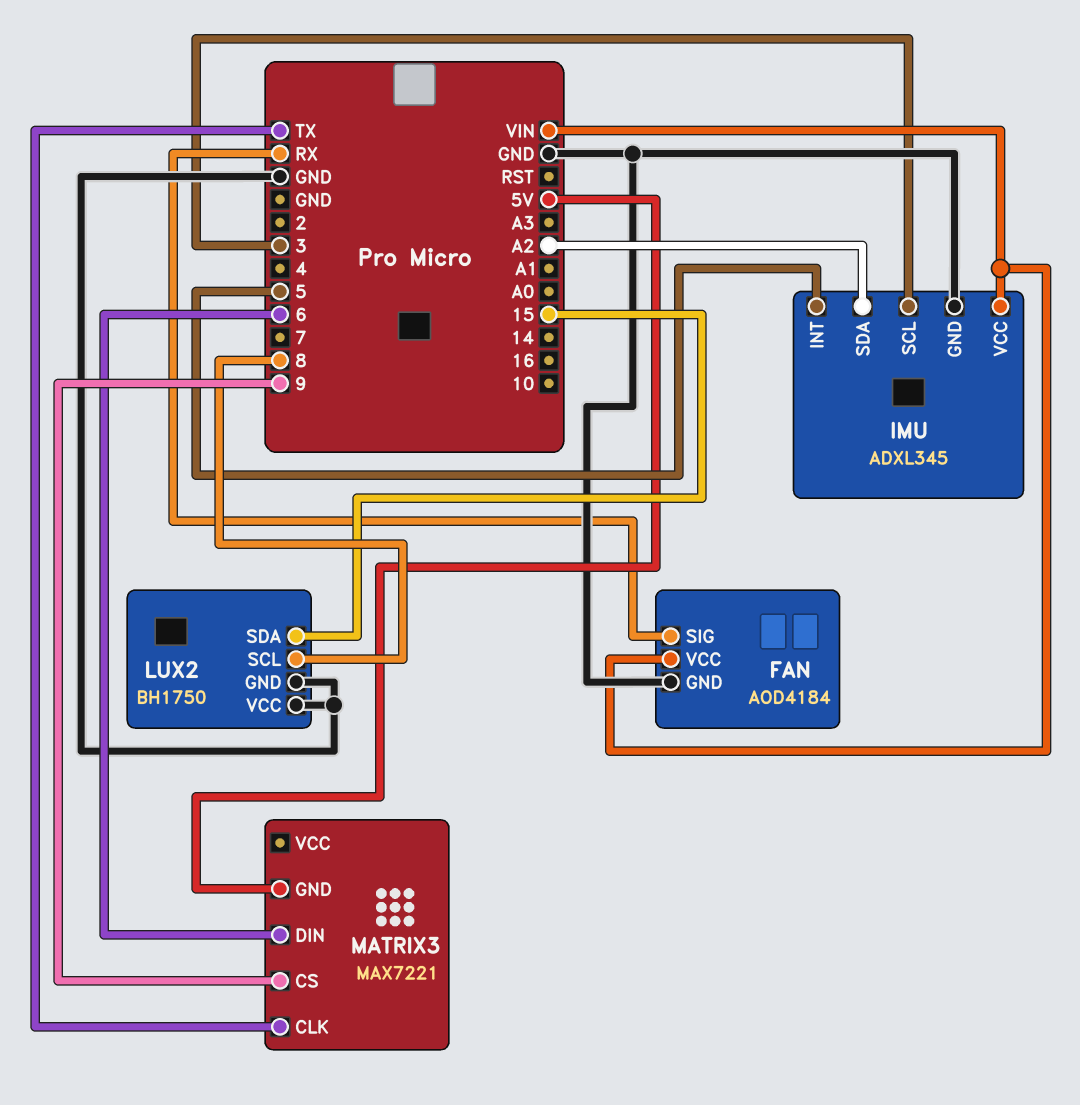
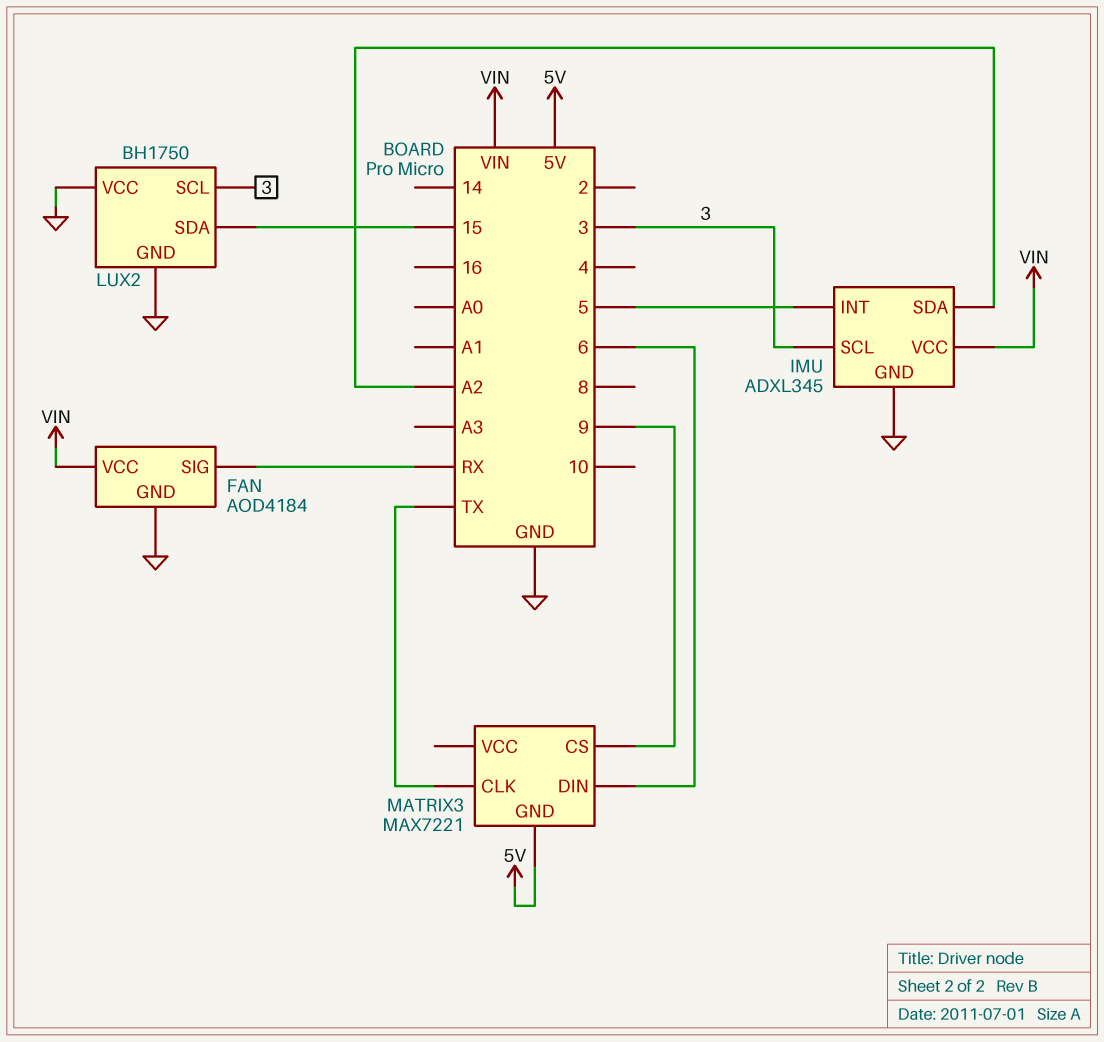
LUX2 pin SCL: 8 -> 3

